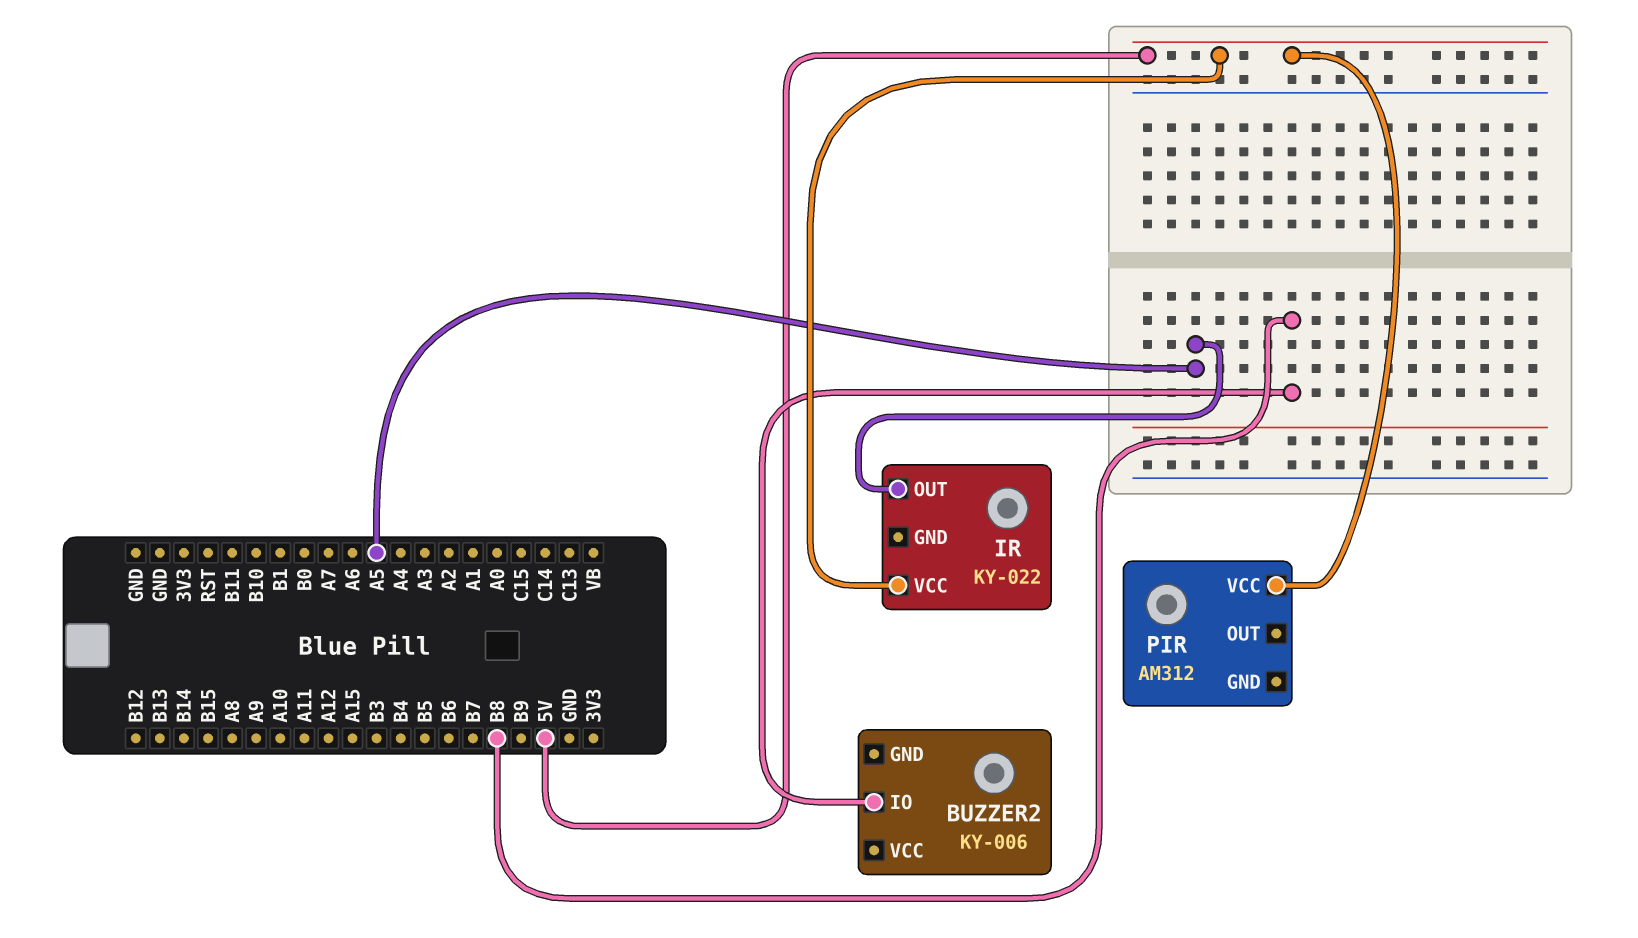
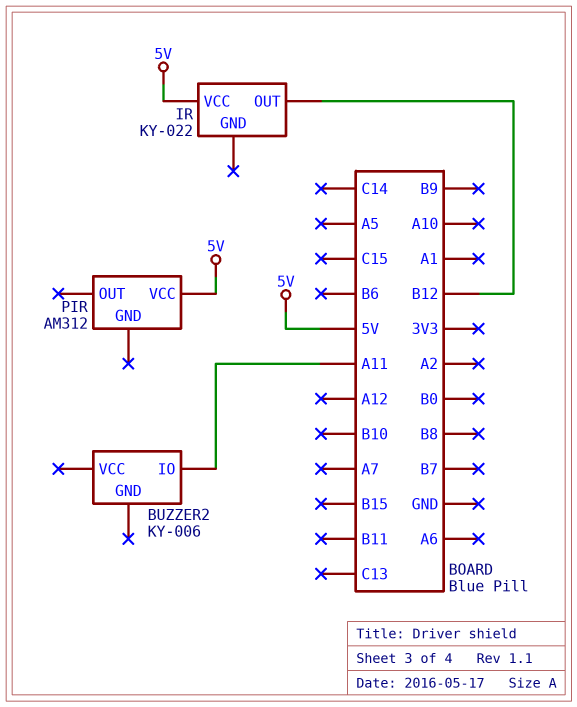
BUZZER2 pin IO: B8 -> A11
IR pin OUT: A5 -> B12

